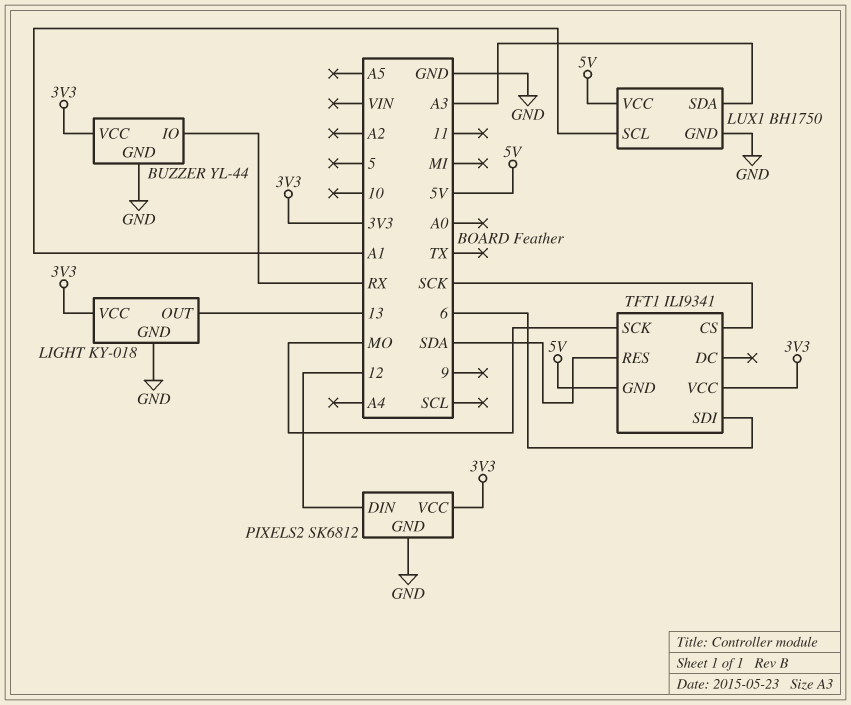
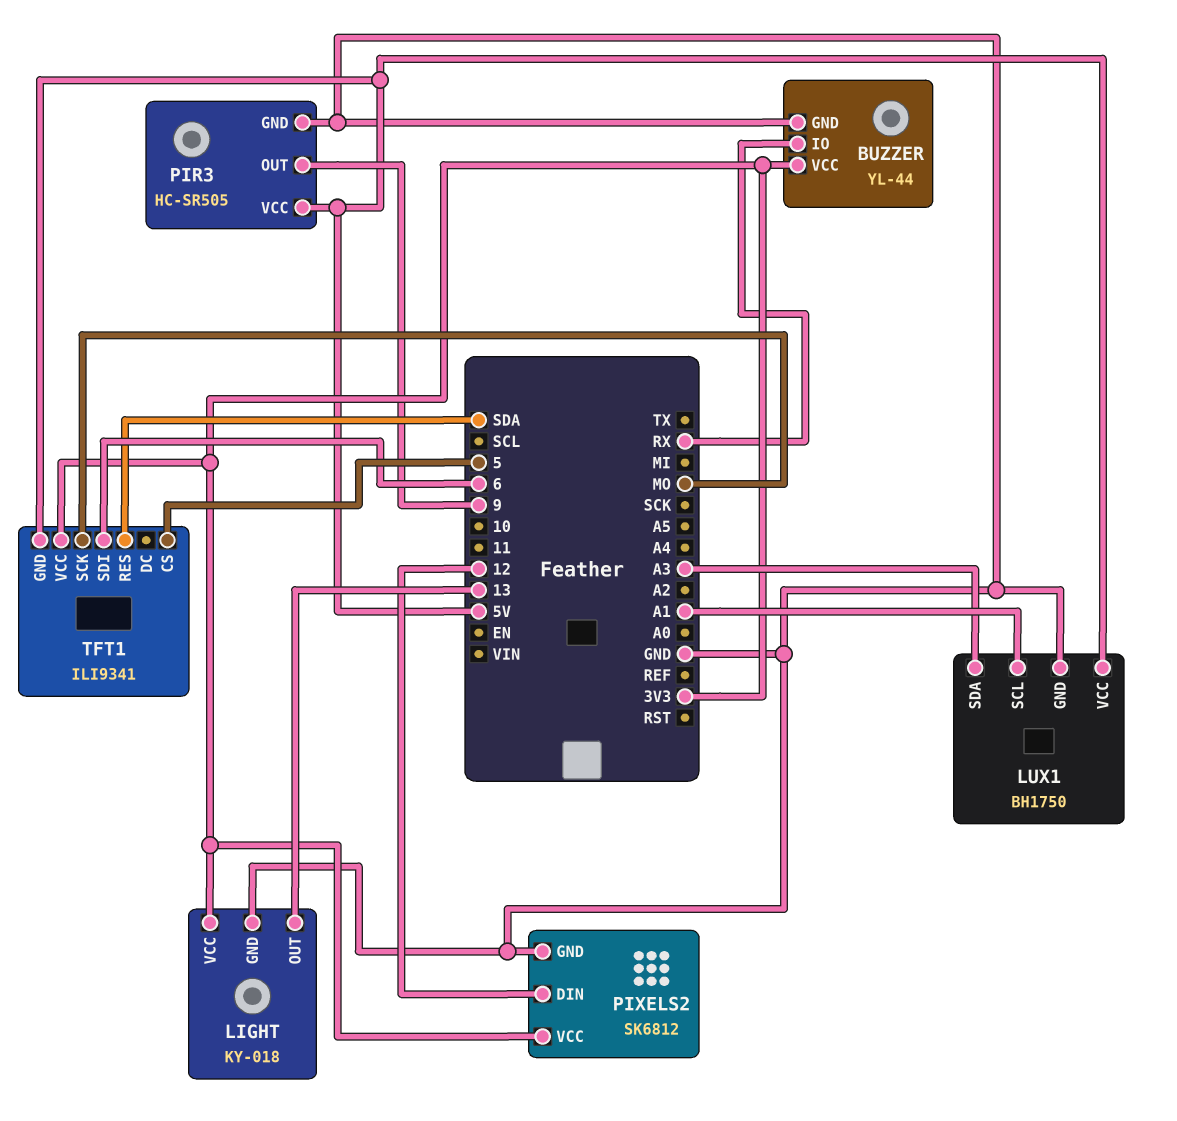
PIR3: none -> HC-SR505
PIR3 pin GND: none -> GND
PIR3 pin OUT: none -> 9
PIR3 pin VCC: none -> 5V
TFT1 pin CS: SCK -> 5

